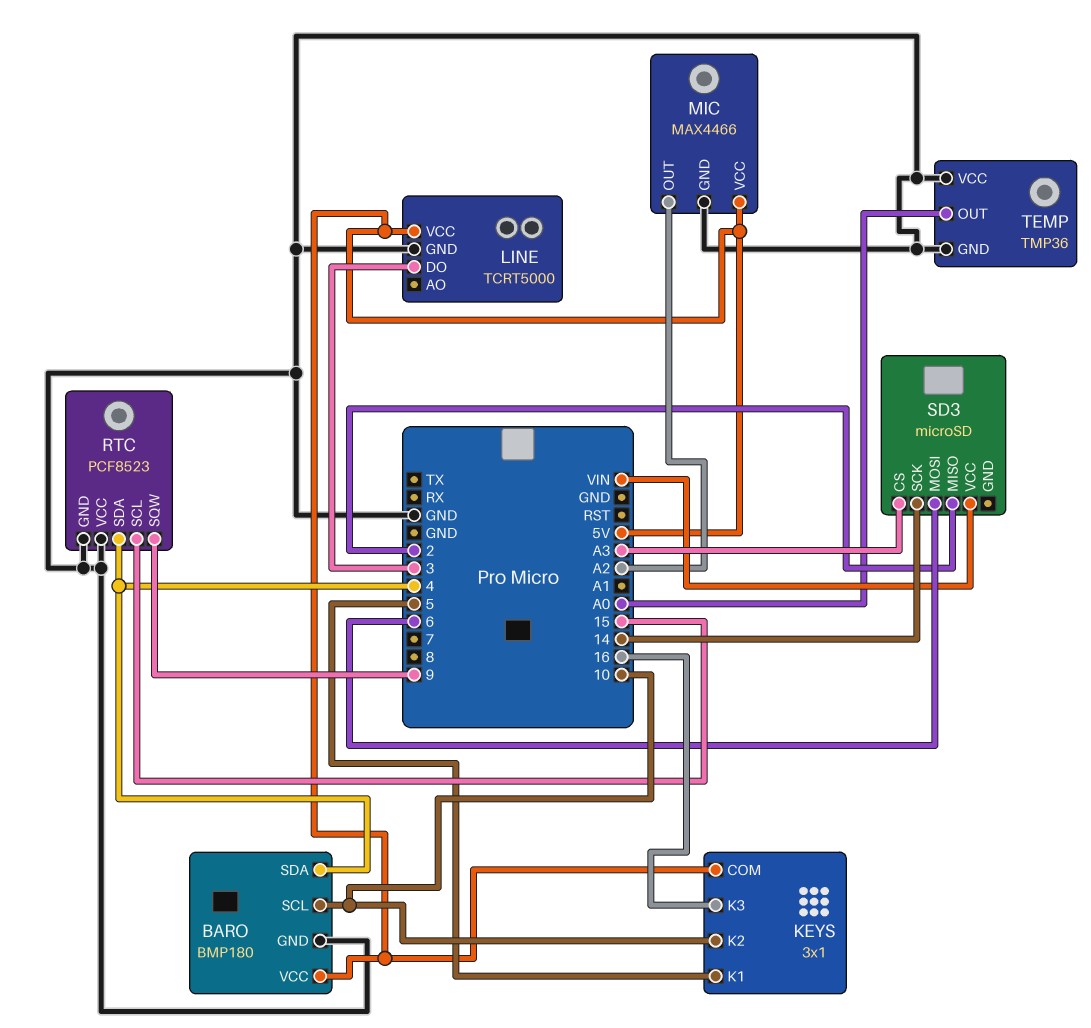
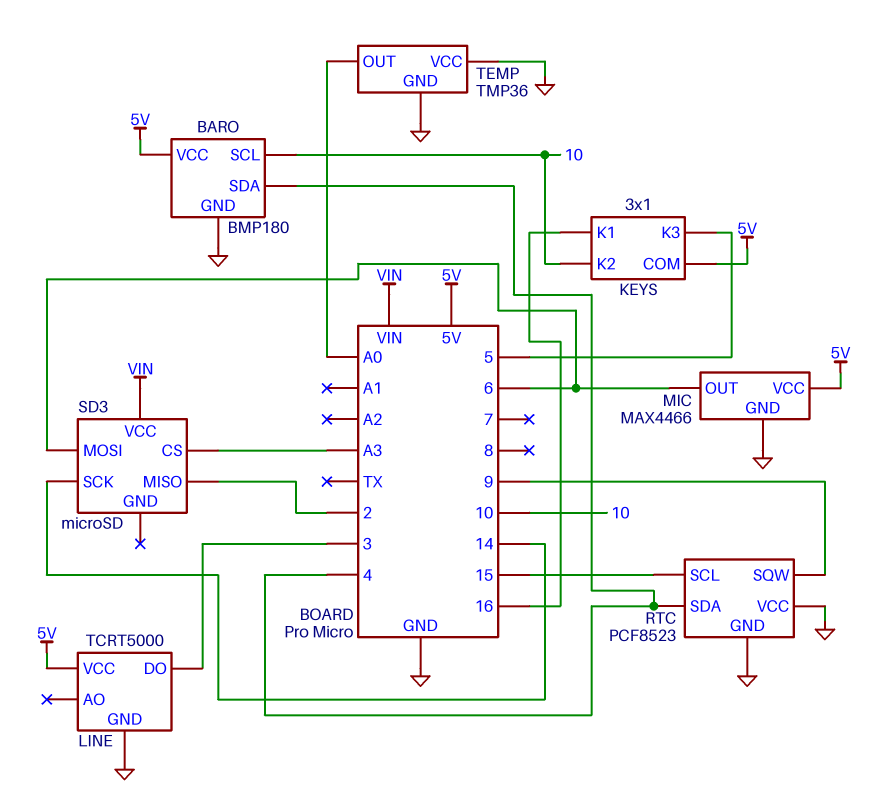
KEYS pin K1: 5 -> 16
KEYS pin K3: 16 -> 5
MIC pin OUT: A2 -> 6

